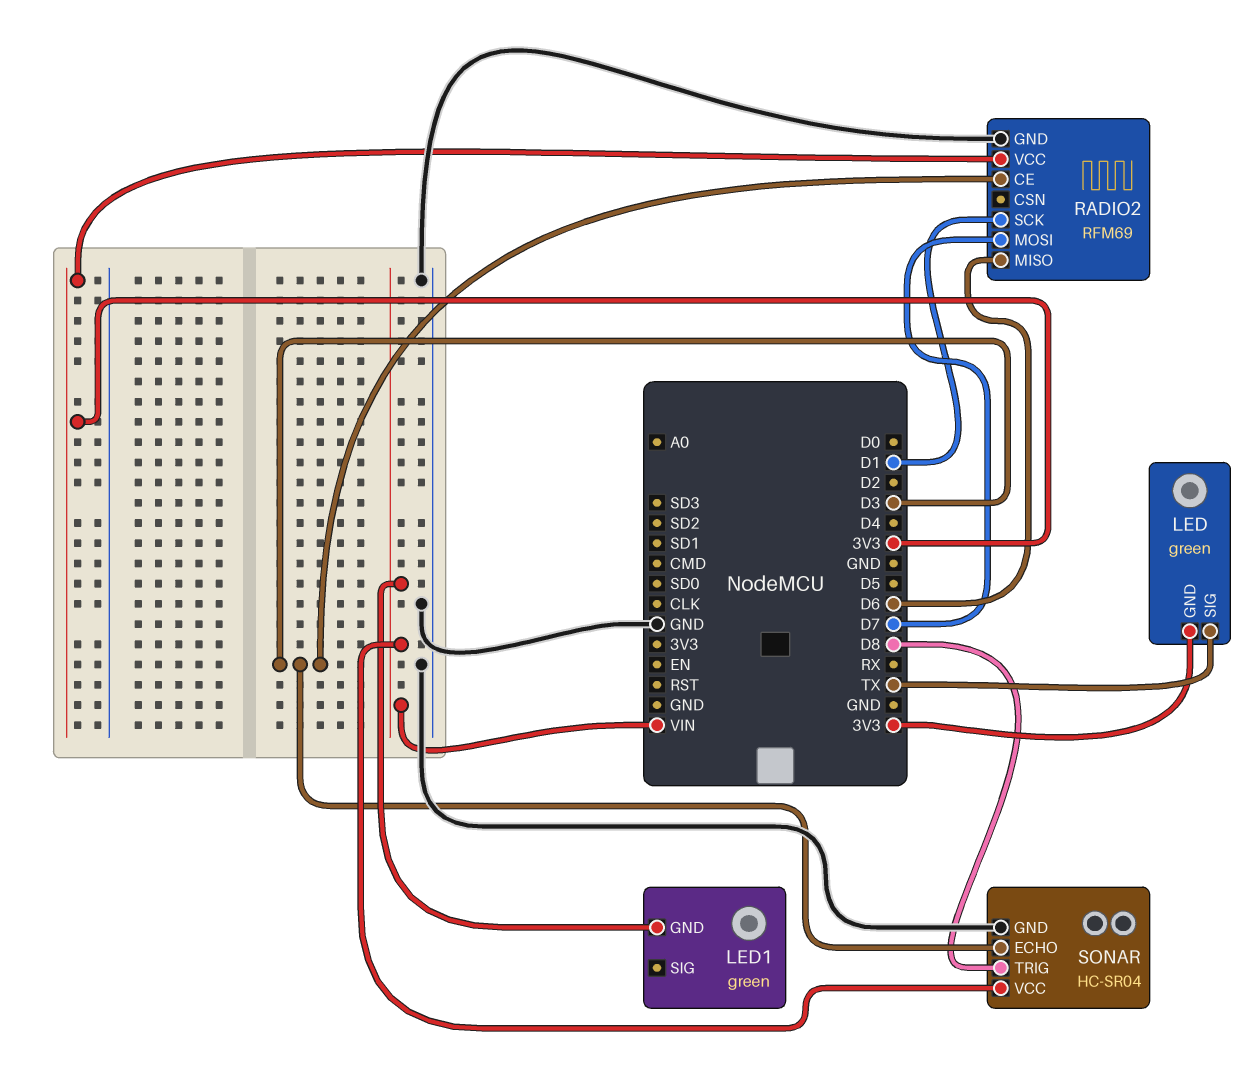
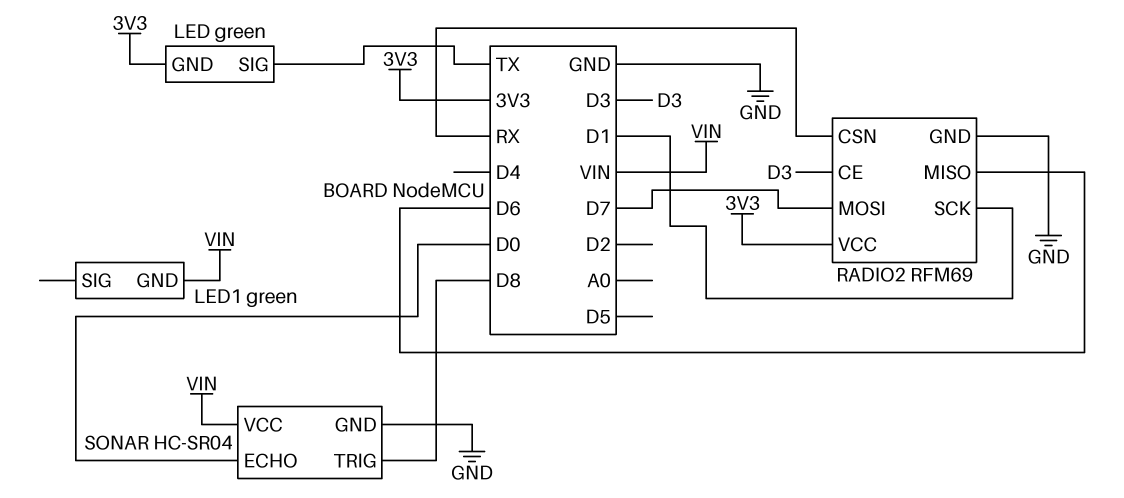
RADIO2 pin CSN: none -> RX
SONAR pin ECHO: D3 -> D0

